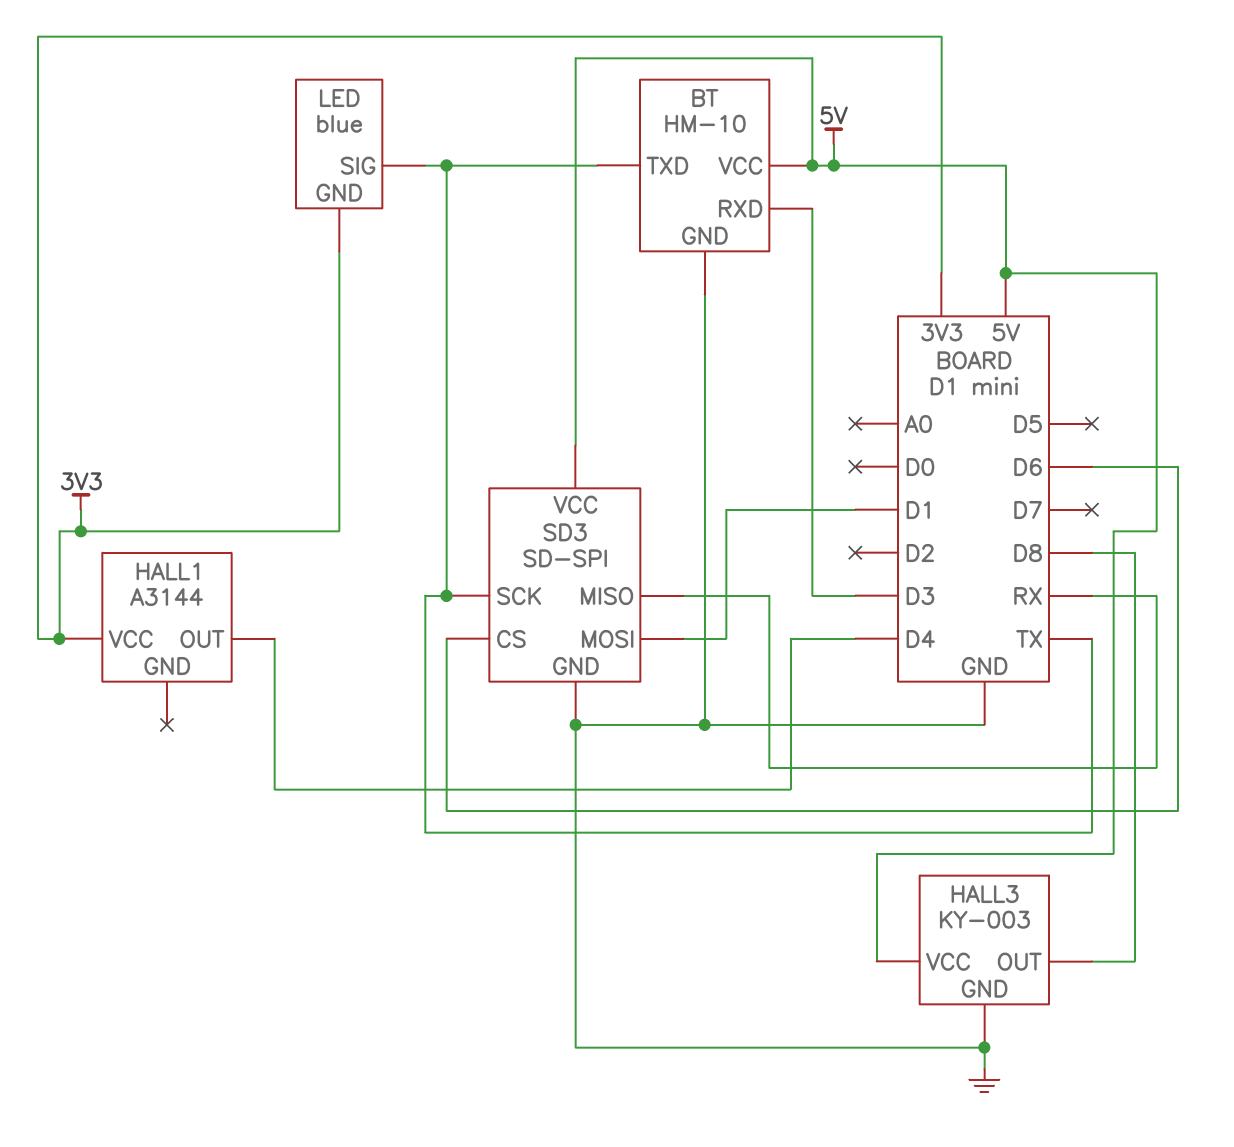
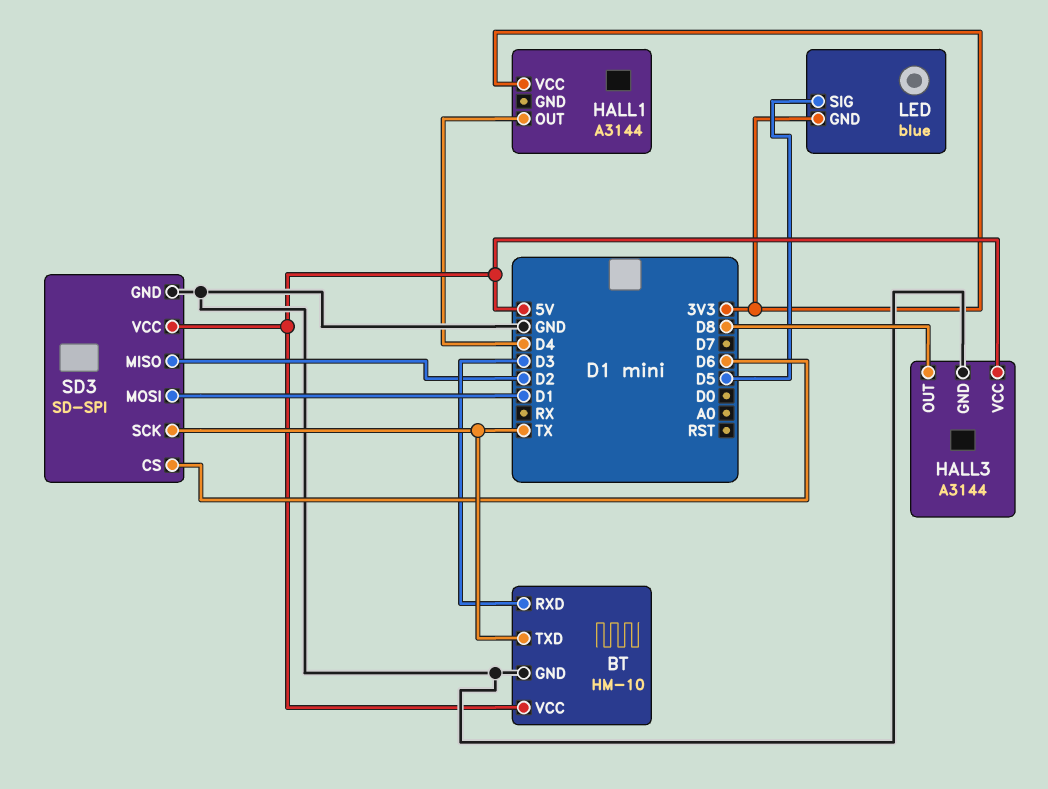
HALL3: KY-003 -> A3144
LED pin SIG: TX -> D5
SD3 pin MISO: RX -> D2

